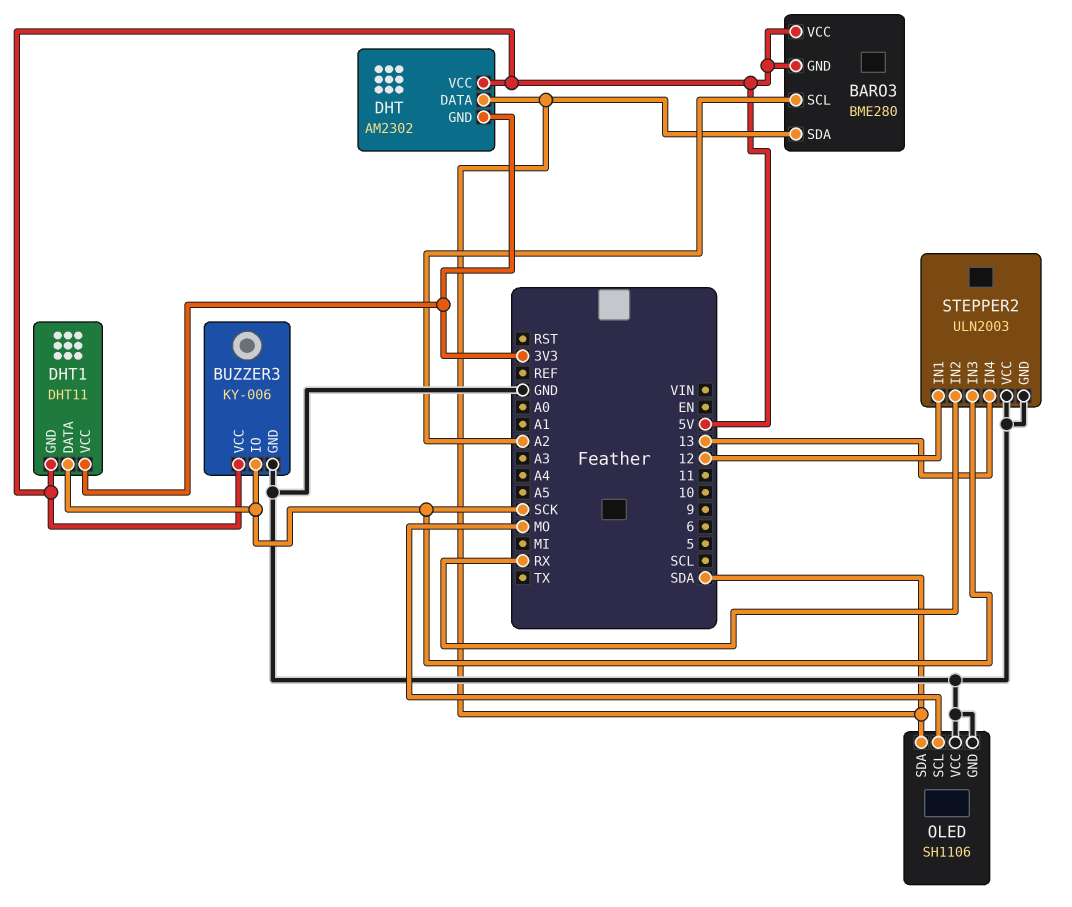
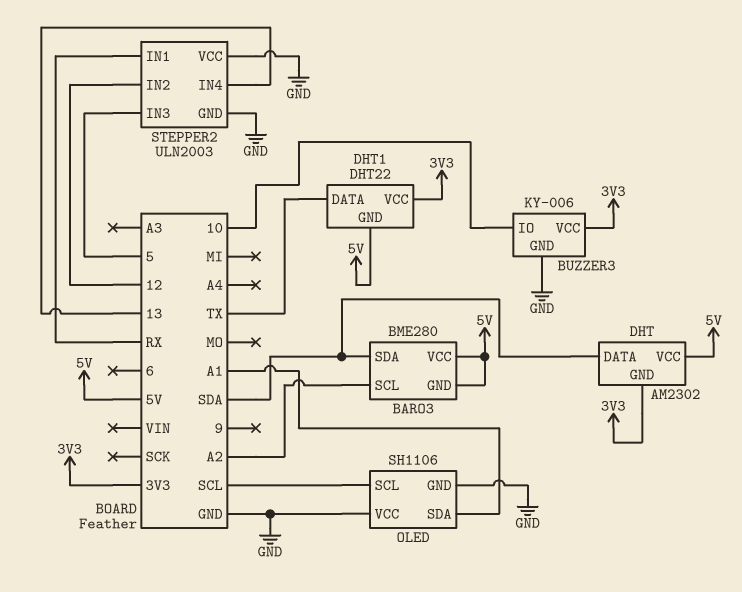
BUZZER3 pin IO: SCK -> 10
BUZZER3 pin VCC: 5V -> 3V3
DHT1: DHT11 -> DHT22
DHT1 pin DATA: SCK -> TX
OLED pin SCL: MO -> SCL
OLED pin SDA: SDA -> A1
STEPPER2 pin IN1: 12 -> RX
STEPPER2 pin IN2: RX -> 12
STEPPER2 pin IN3: SCK -> 5

